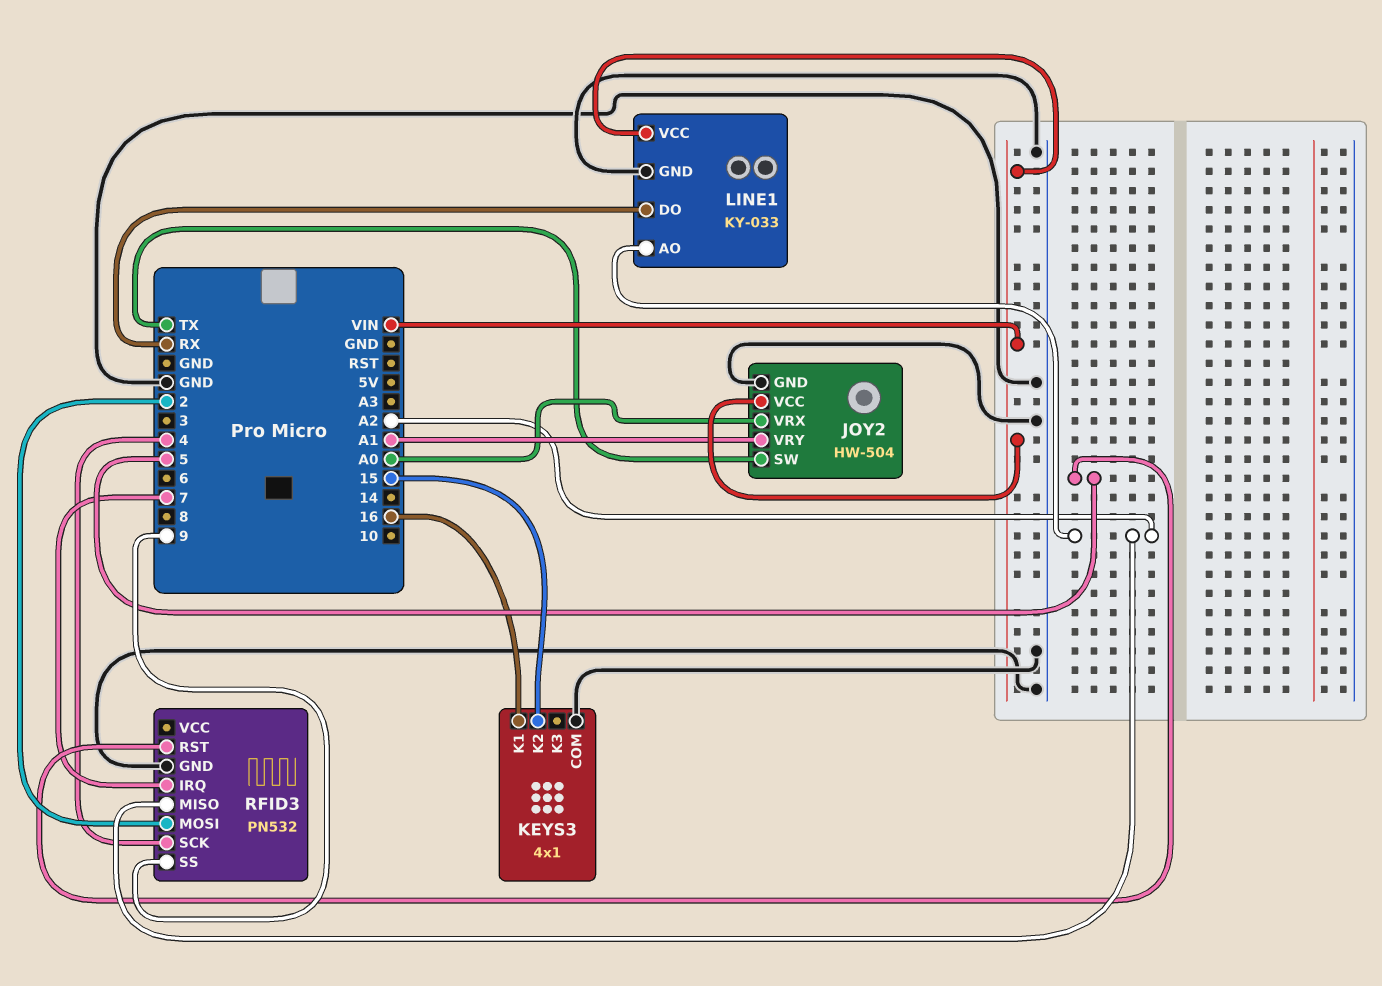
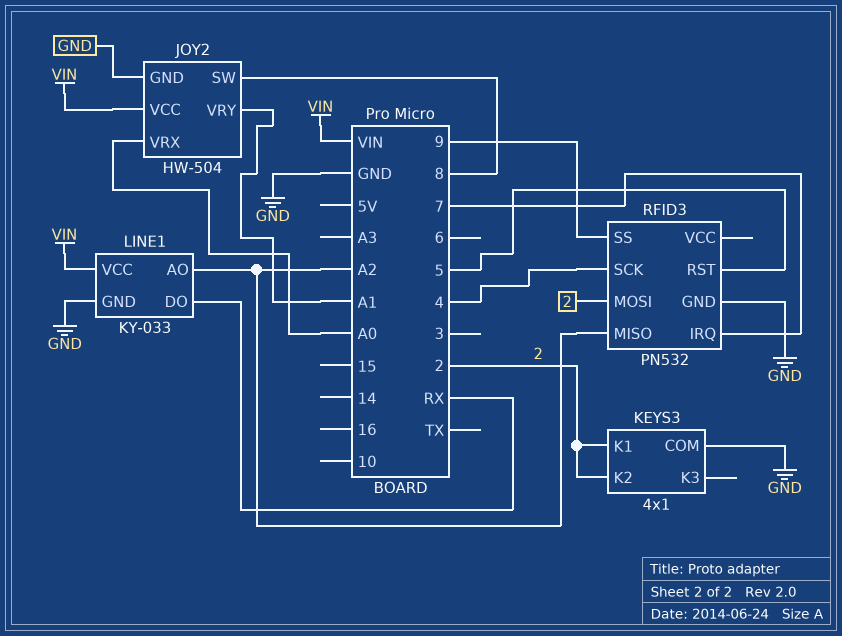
JOY2 pin SW: TX -> 8
KEYS3 pin K1: 16 -> 2
KEYS3 pin K2: 15 -> 2

